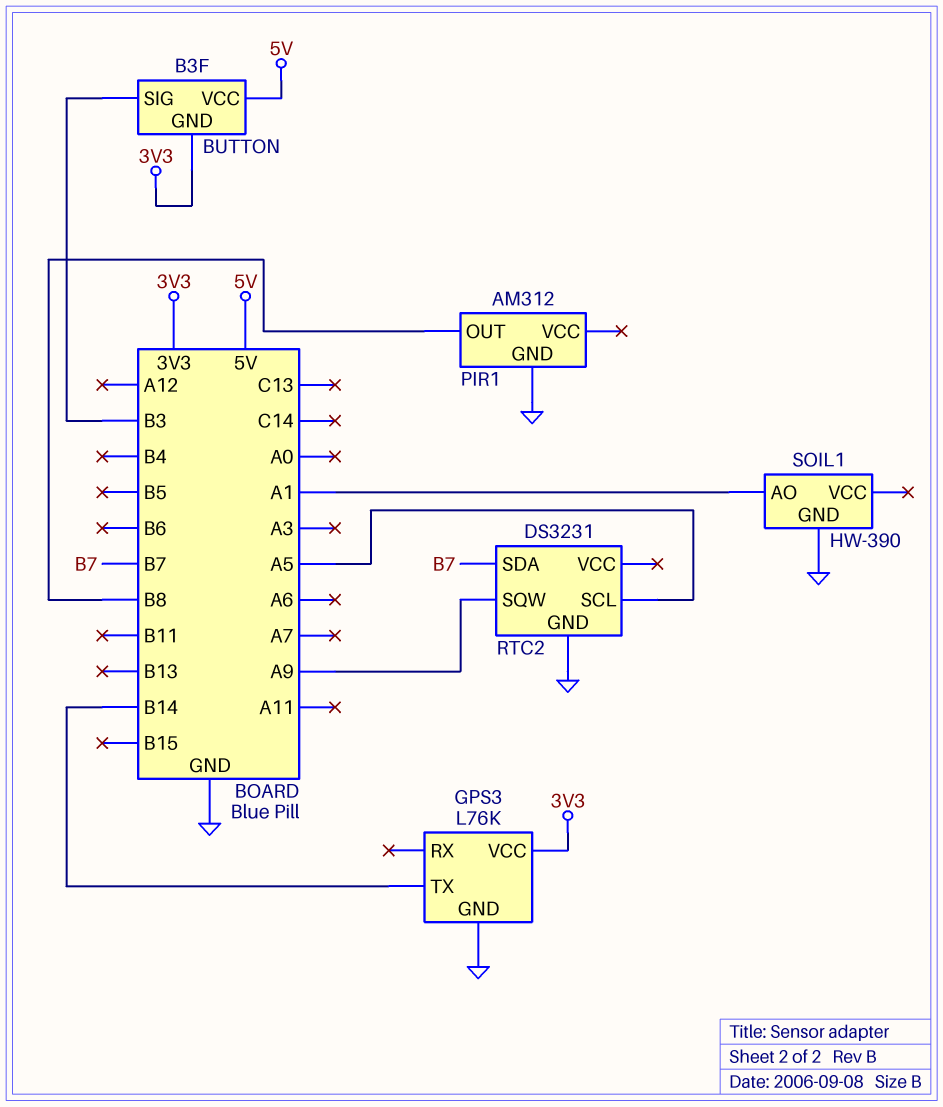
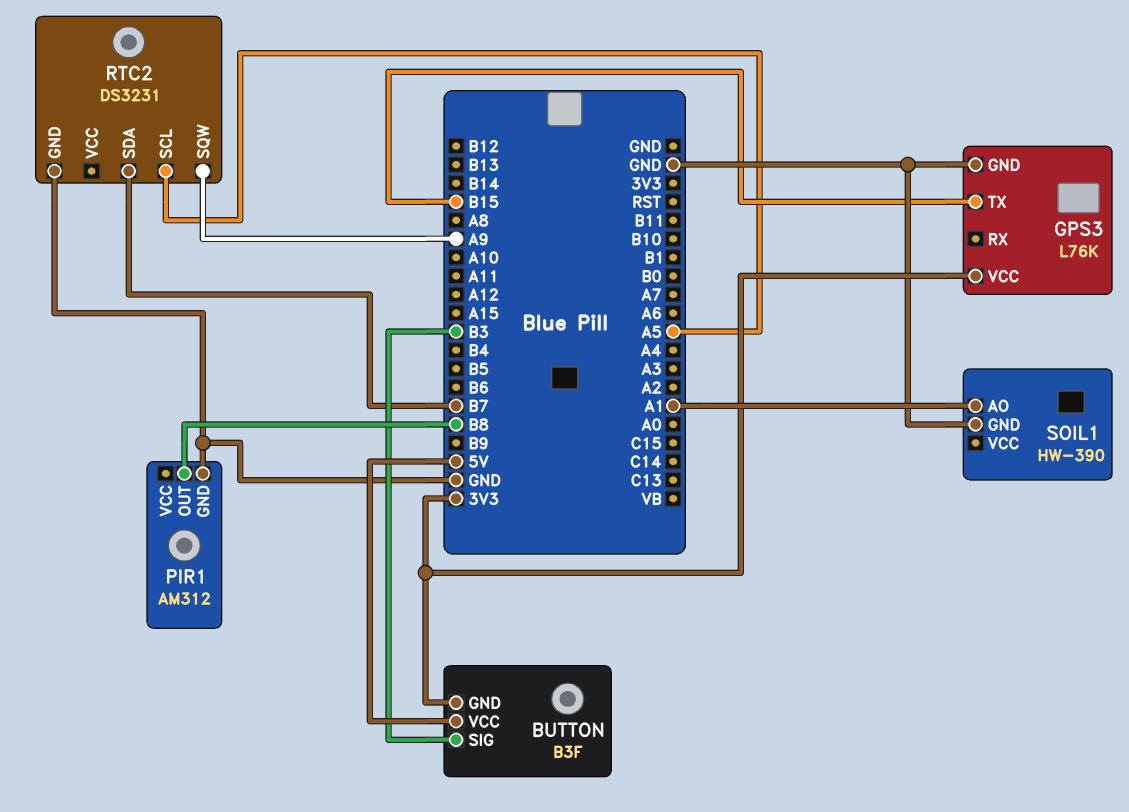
GPS3 pin TX: B14 -> B15

